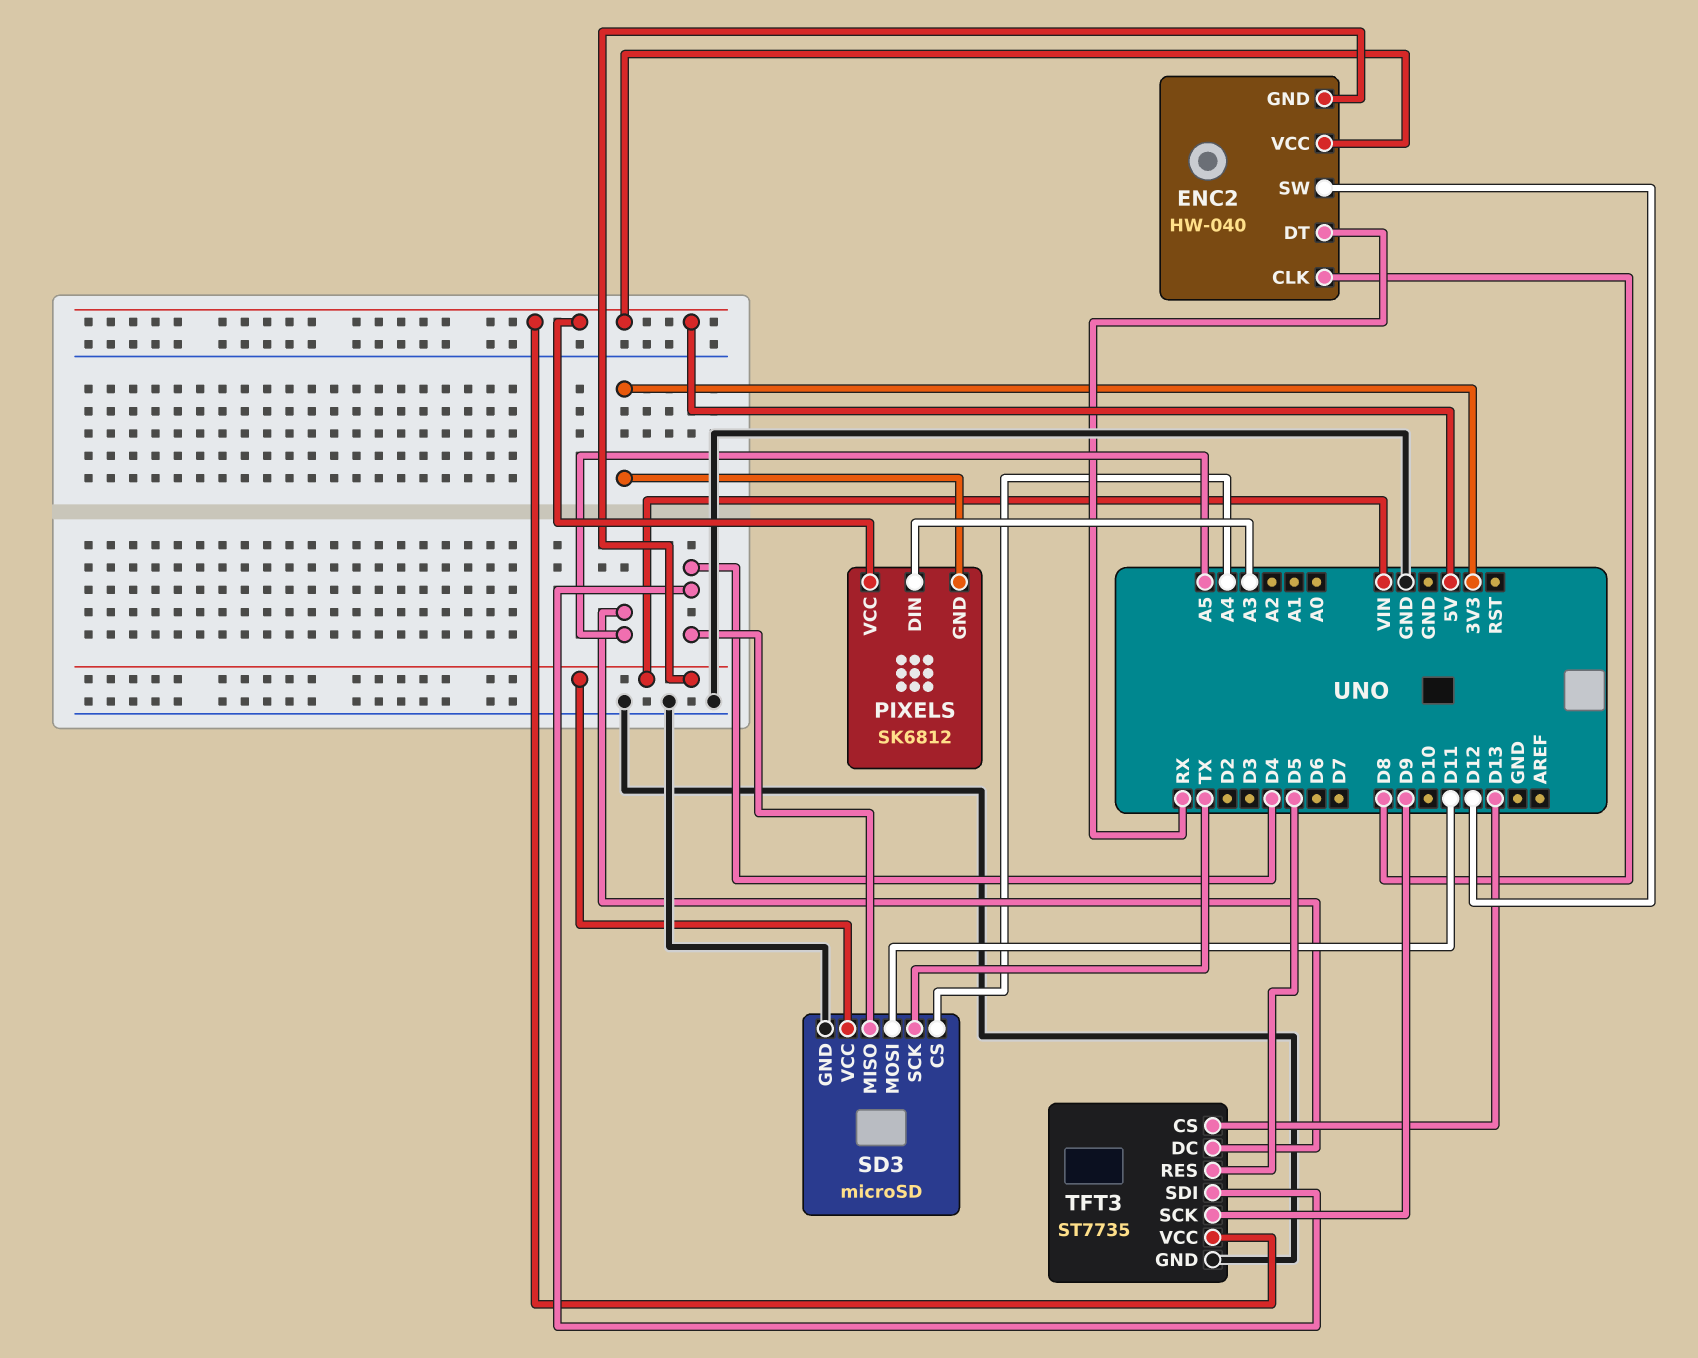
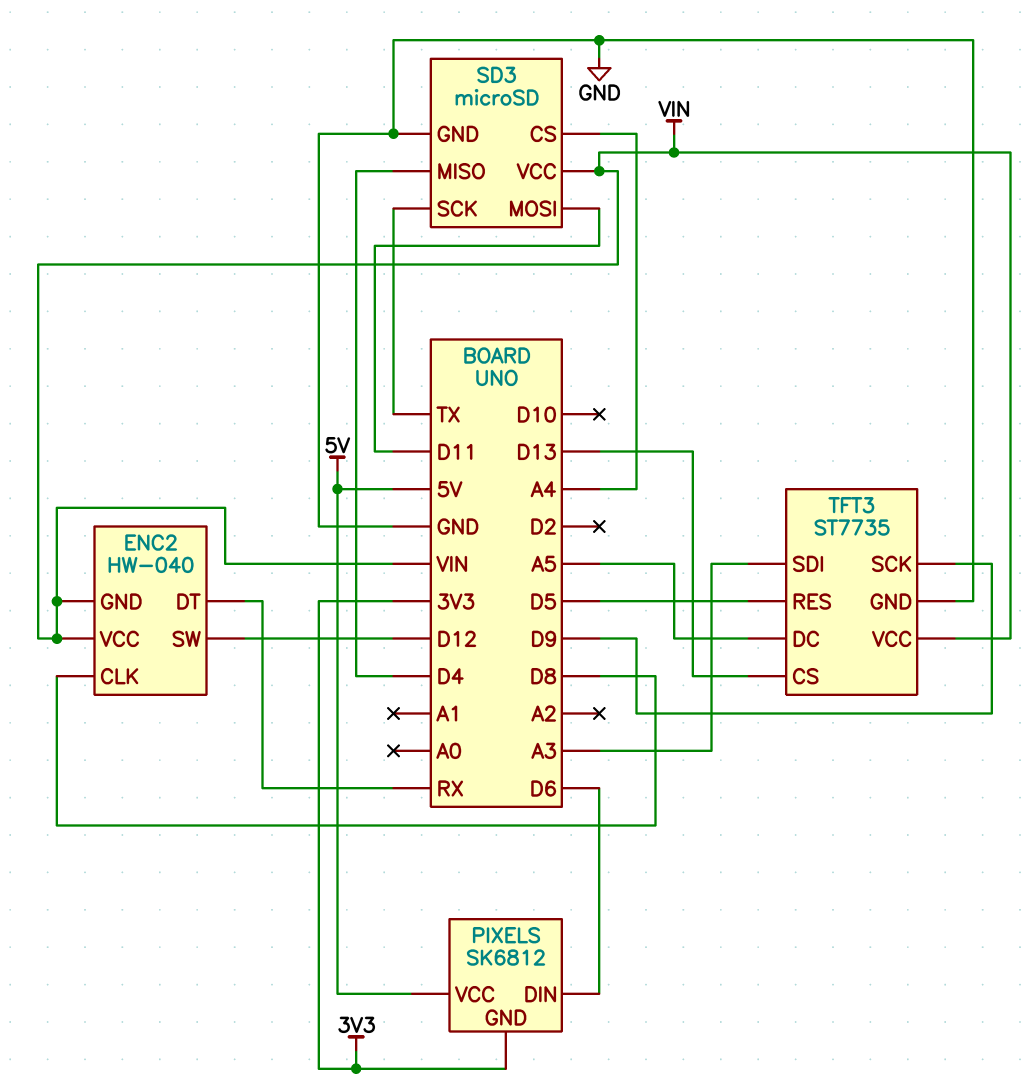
ENC2 pin VCC: 5V -> VIN
PIXELS pin DIN: A3 -> D6
TFT3 pin SDI: D4 -> A3
TFT3 pin VCC: 5V -> VIN

